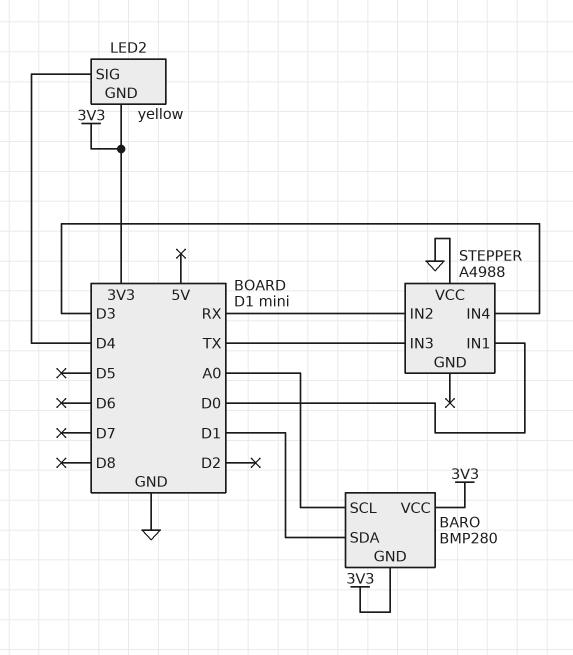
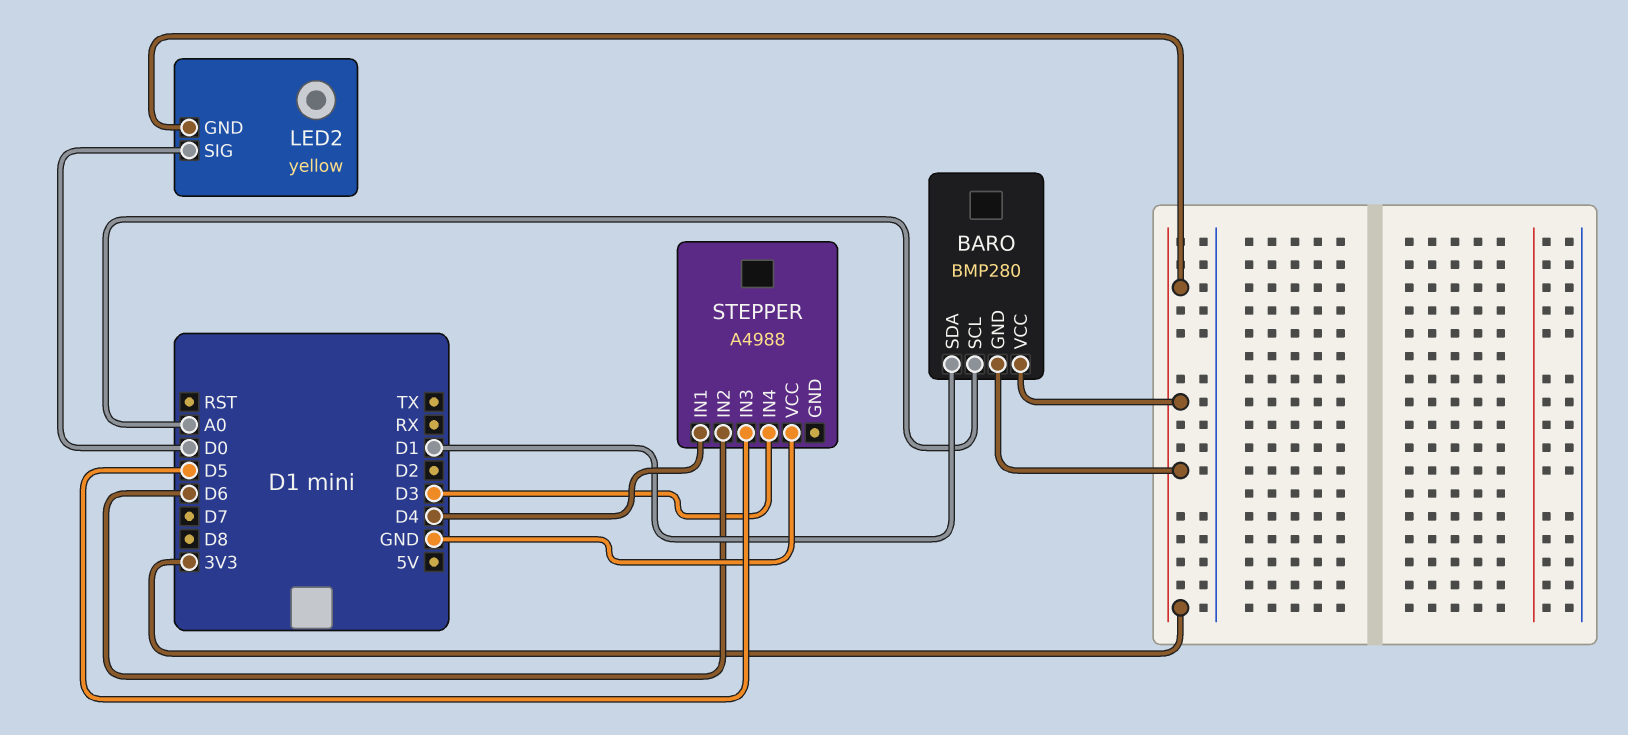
LED2 pin SIG: D4 -> D0
STEPPER pin IN1: D0 -> D4
STEPPER pin IN2: RX -> D6
STEPPER pin IN3: TX -> D5

